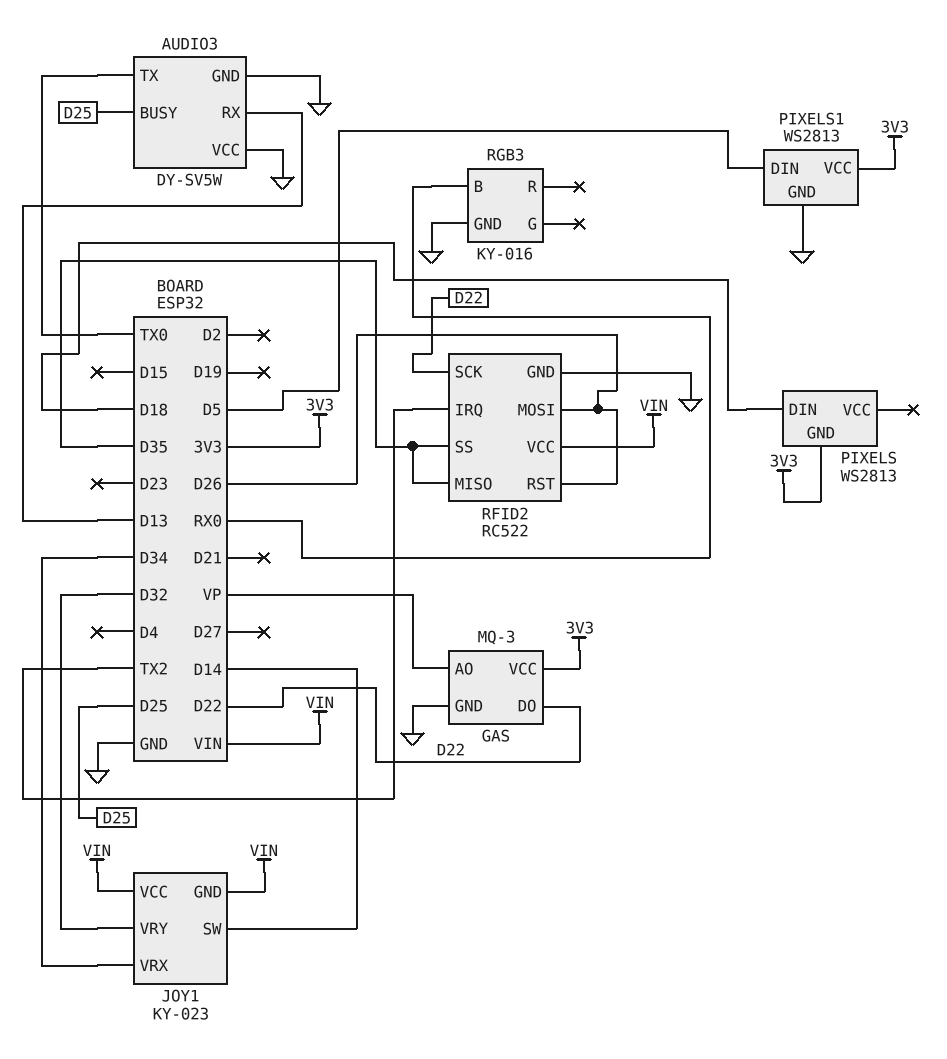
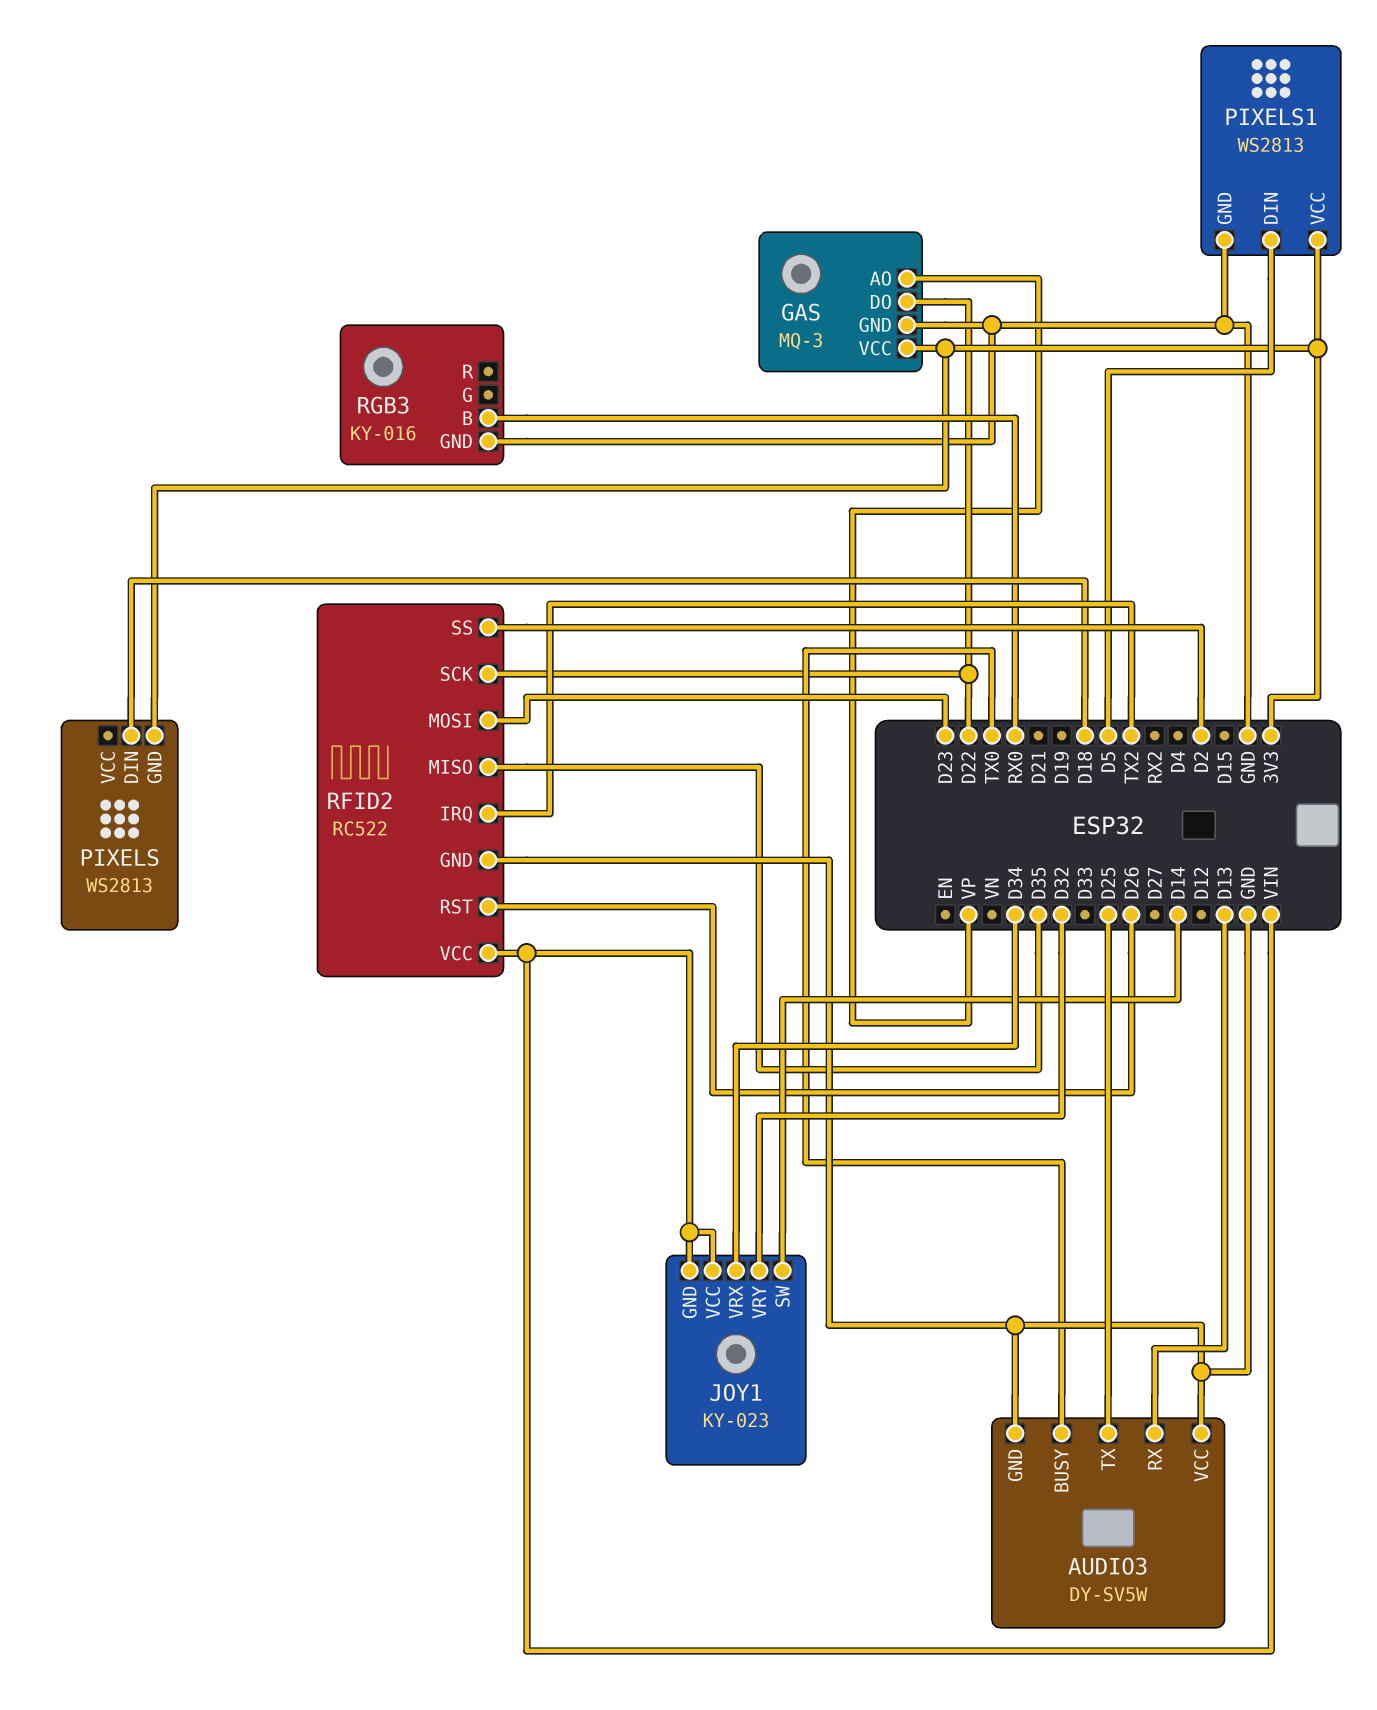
AUDIO3 pin BUSY: D25 -> TX0
AUDIO3 pin TX: TX0 -> D25
RFID2 pin MOSI: D26 -> D23
RFID2 pin SS: D35 -> D2

